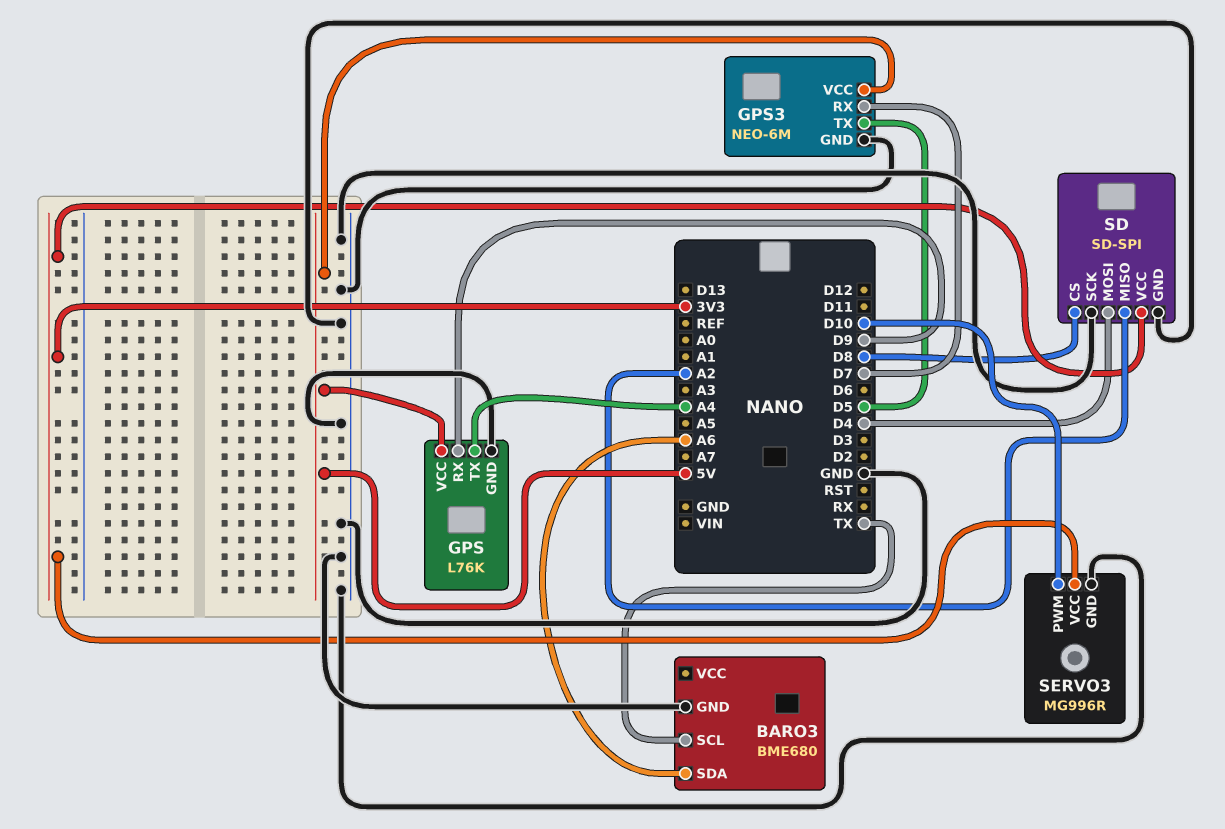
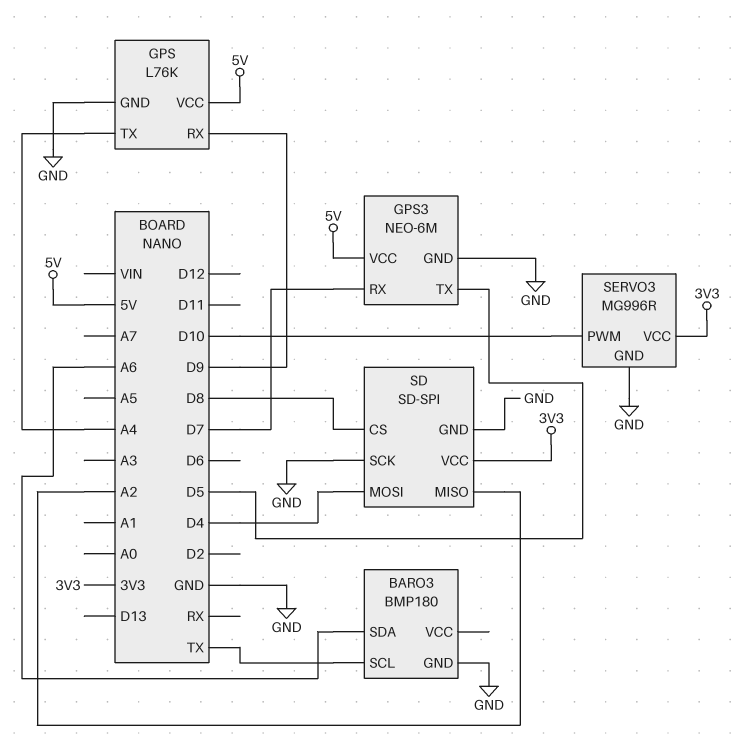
BARO3: BME680 -> BMP180

